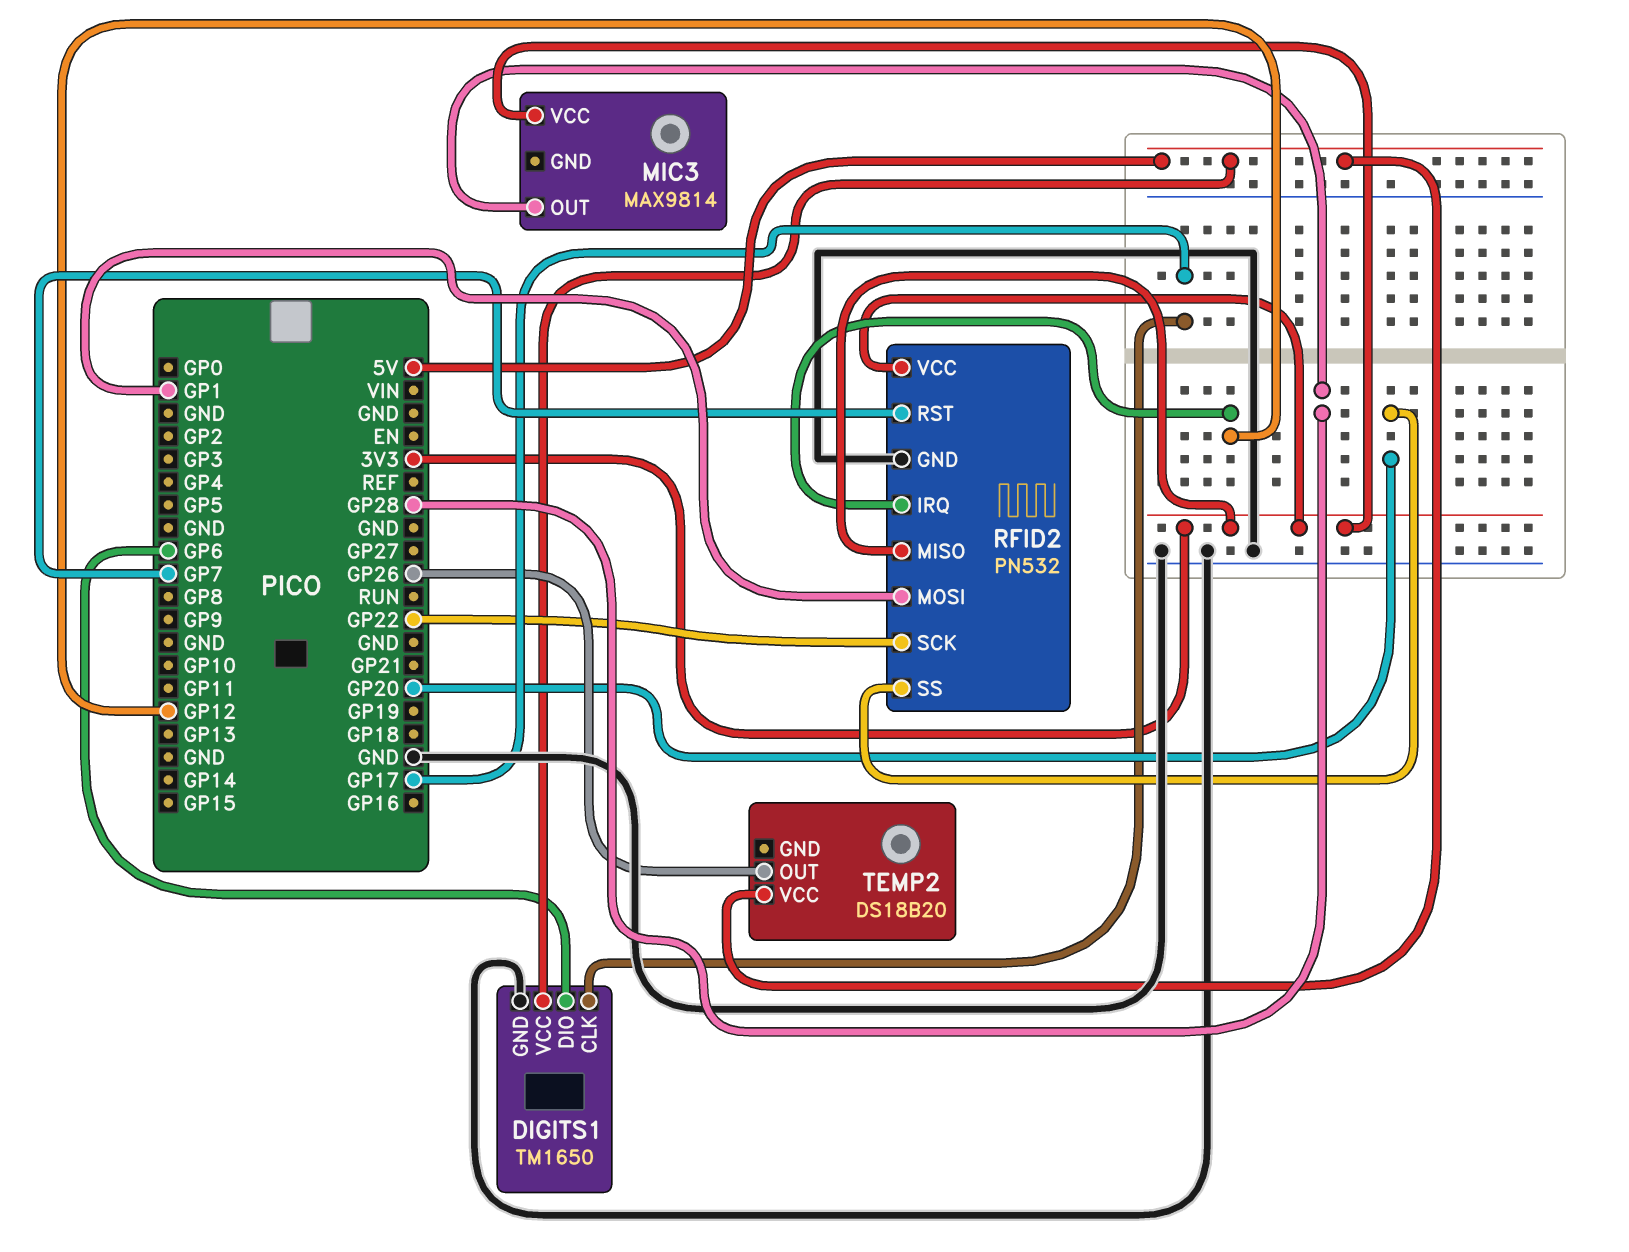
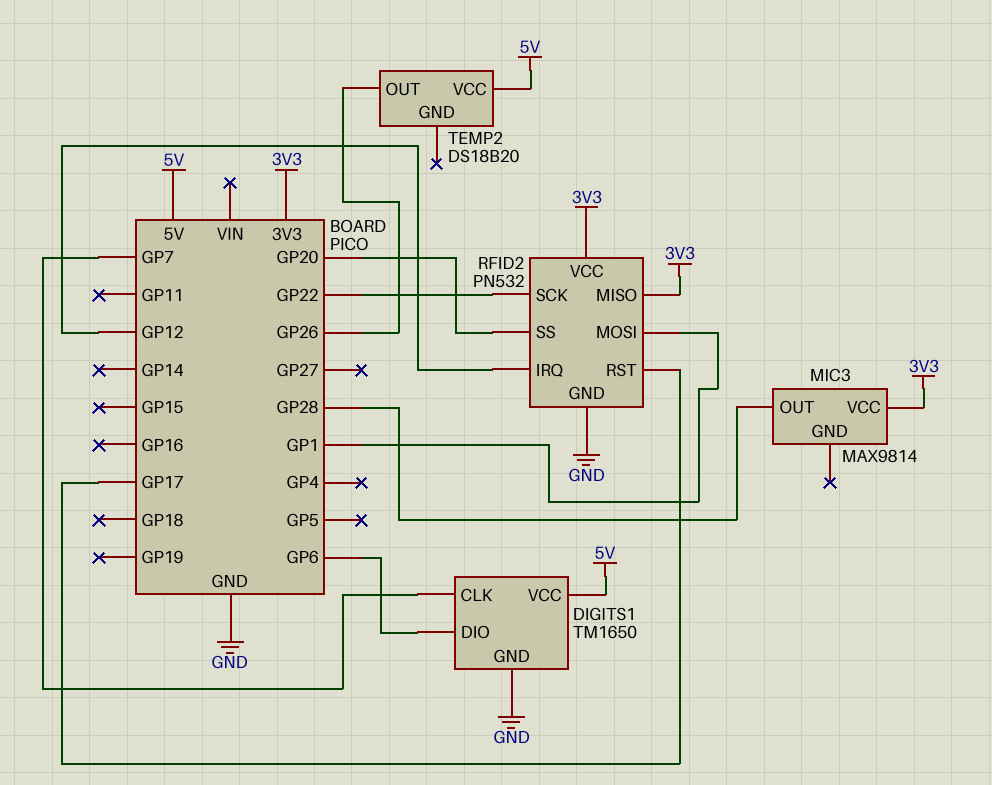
DIGITS1 pin CLK: GP17 -> GP7
RFID2 pin RST: GP7 -> GP17

